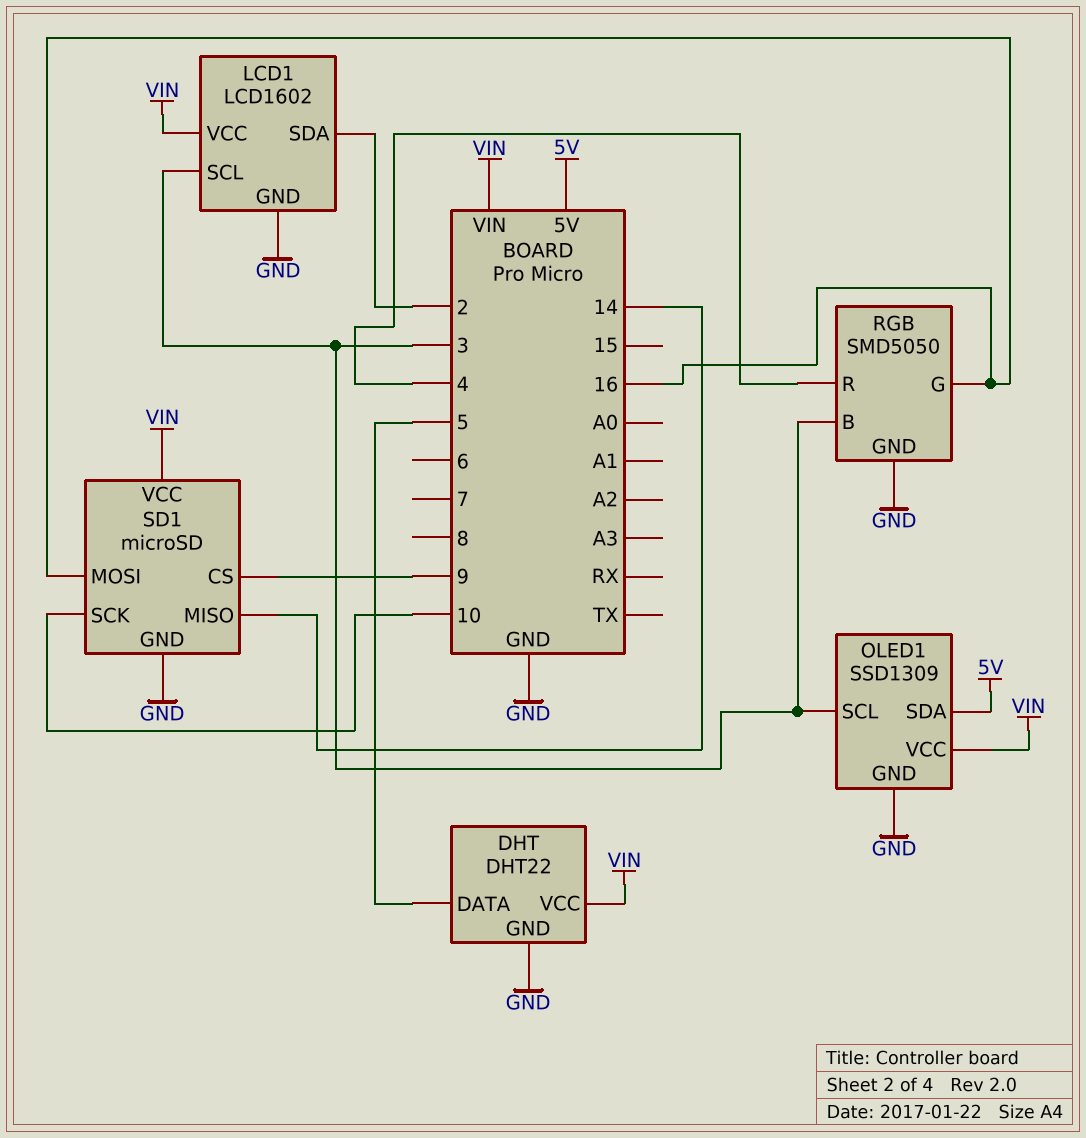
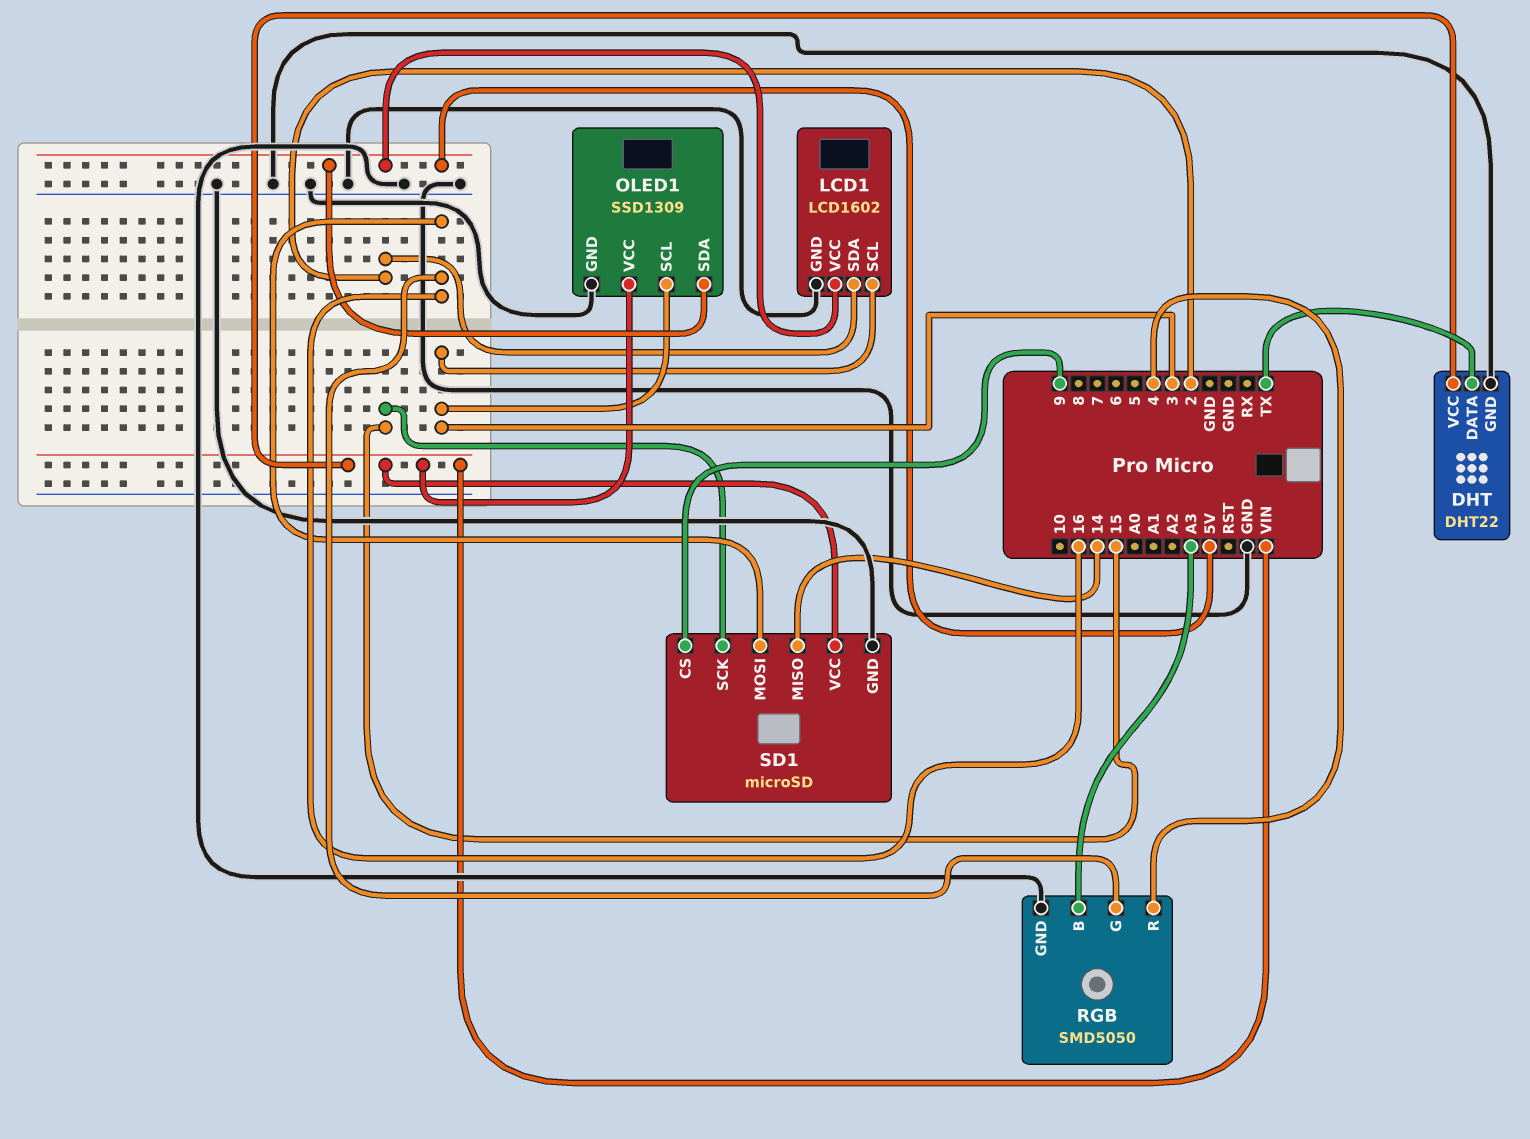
DHT pin DATA: 5 -> TX
LCD1 pin VCC: VIN -> 5V
RGB pin B: 3 -> A3
SD1 pin SCK: 10 -> 15

